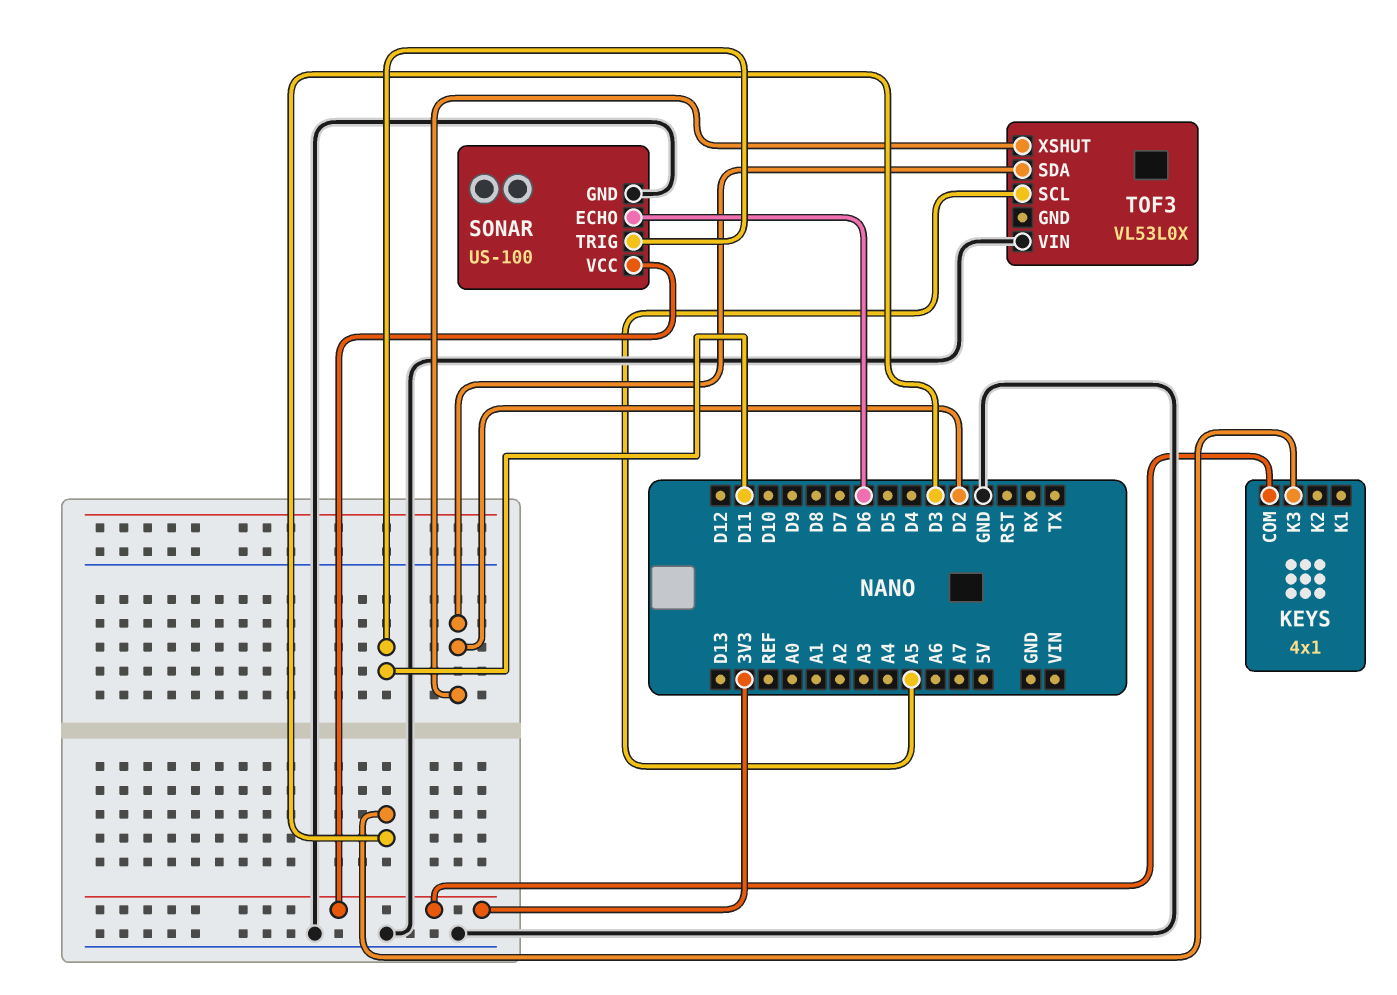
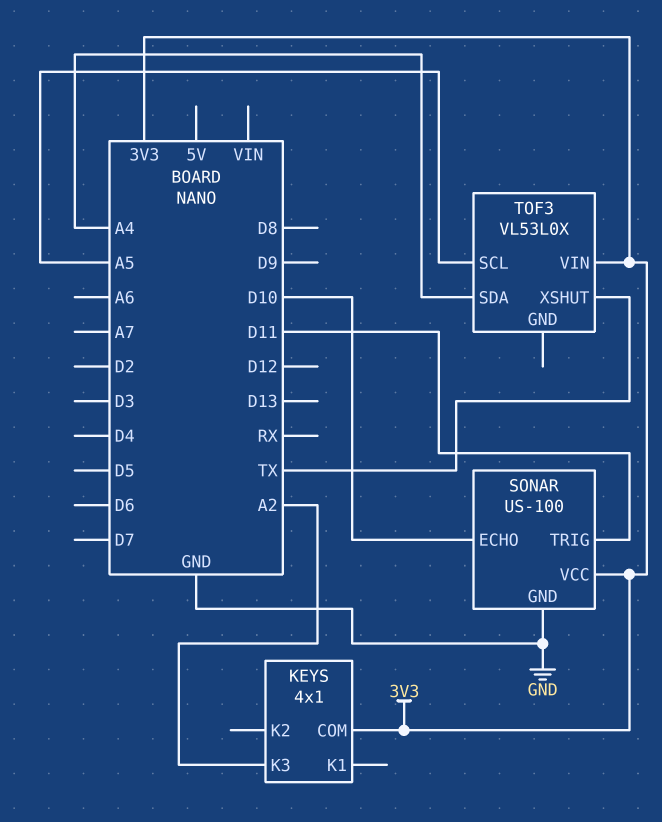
KEYS pin K3: D3 -> A2
SONAR pin ECHO: D6 -> D10
TOF3 pin SDA: D2 -> A4
TOF3 pin VIN: GND -> 3V3
TOF3 pin XSHUT: D2 -> TX

